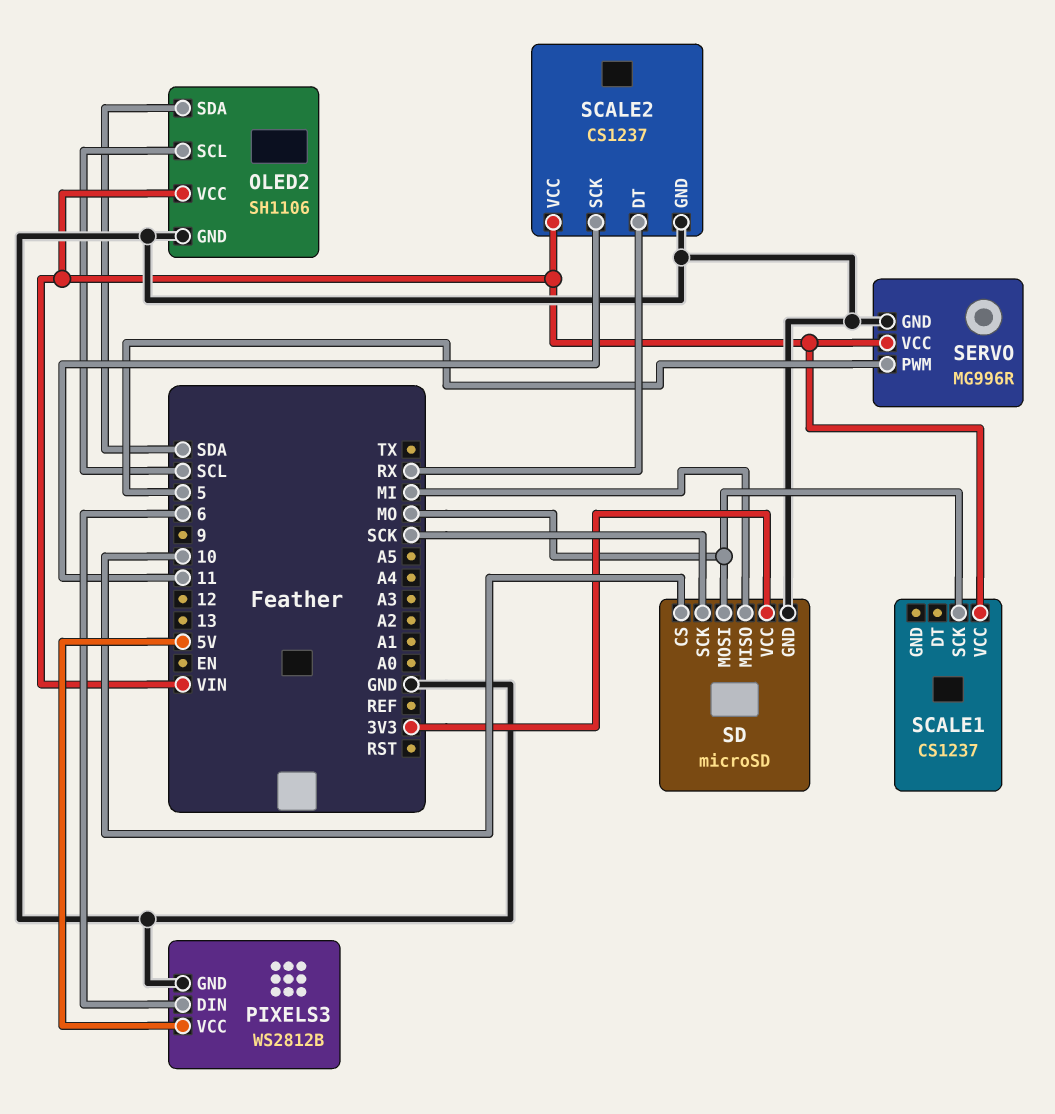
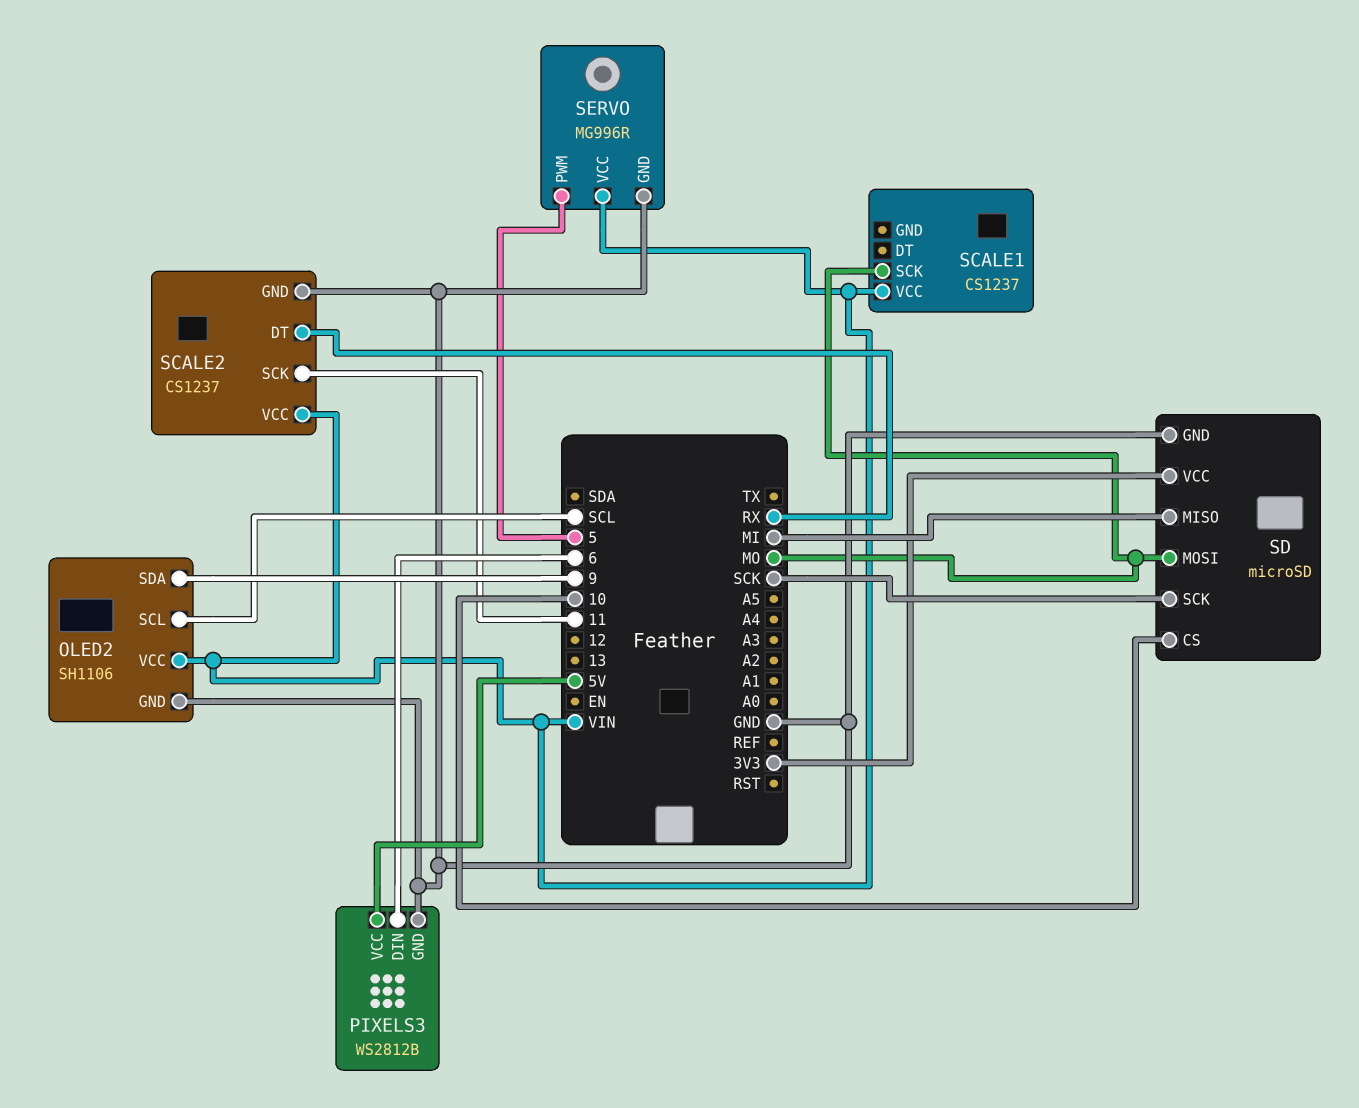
OLED2 pin SDA: SDA -> 9

